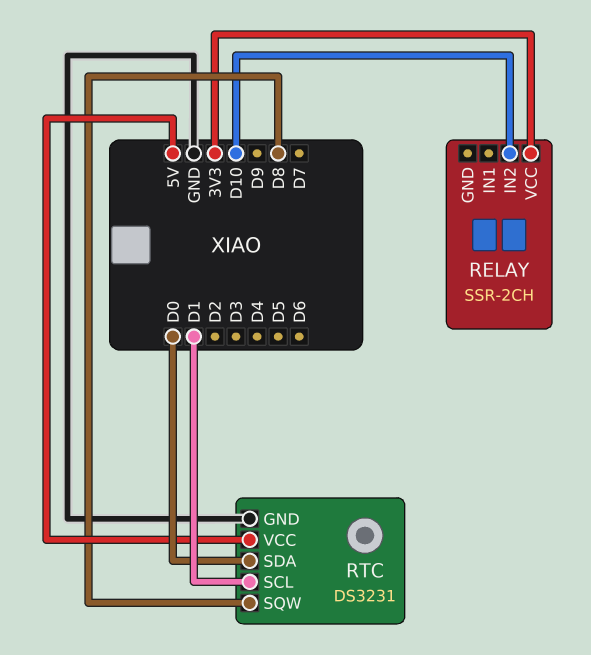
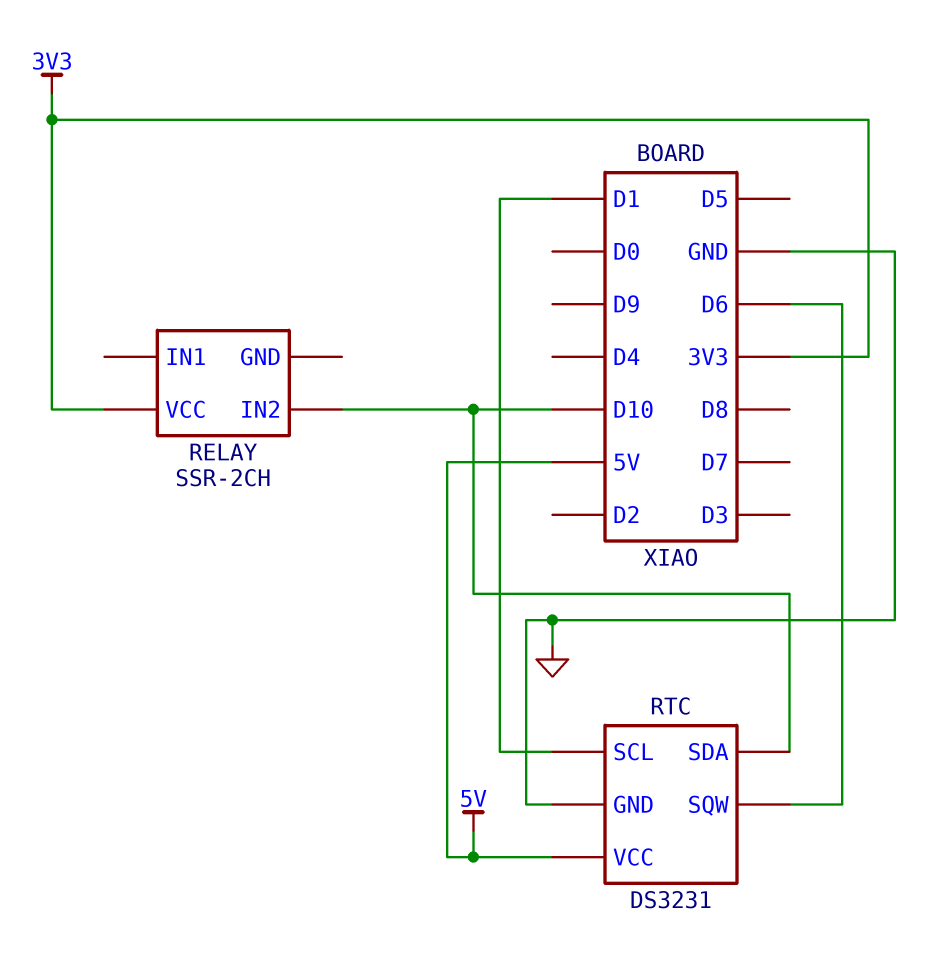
RTC pin SDA: D0 -> D10
RTC pin SQW: D8 -> D6

